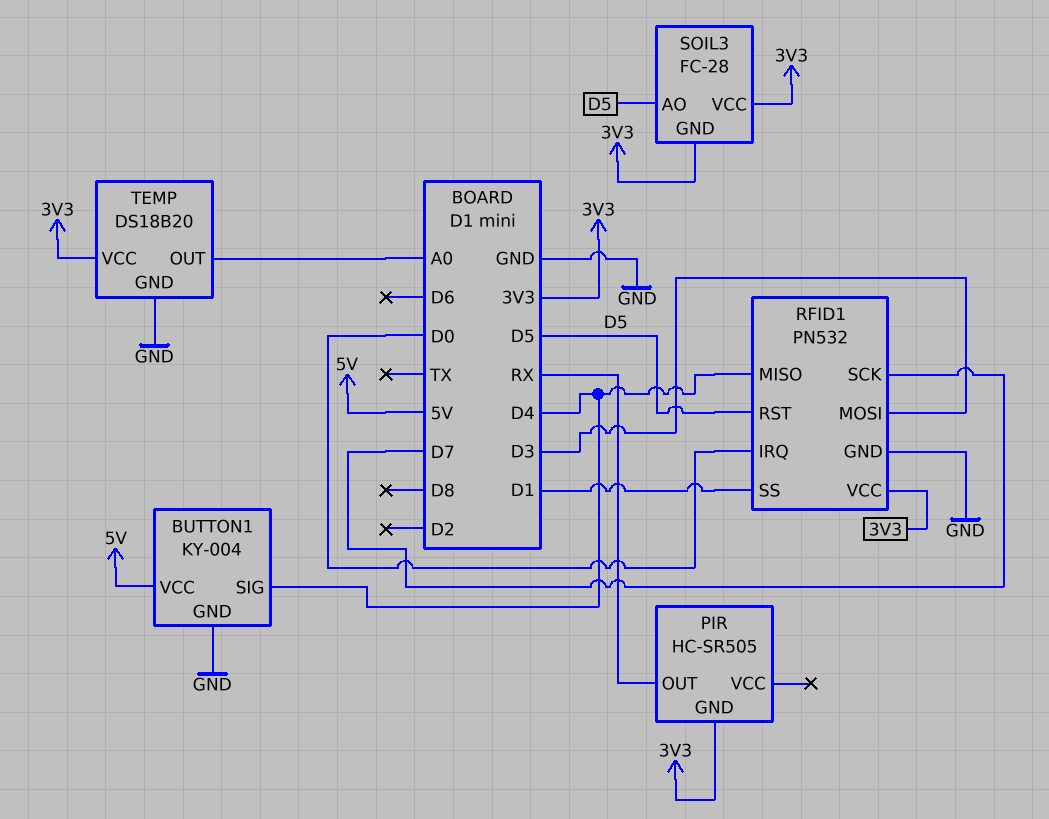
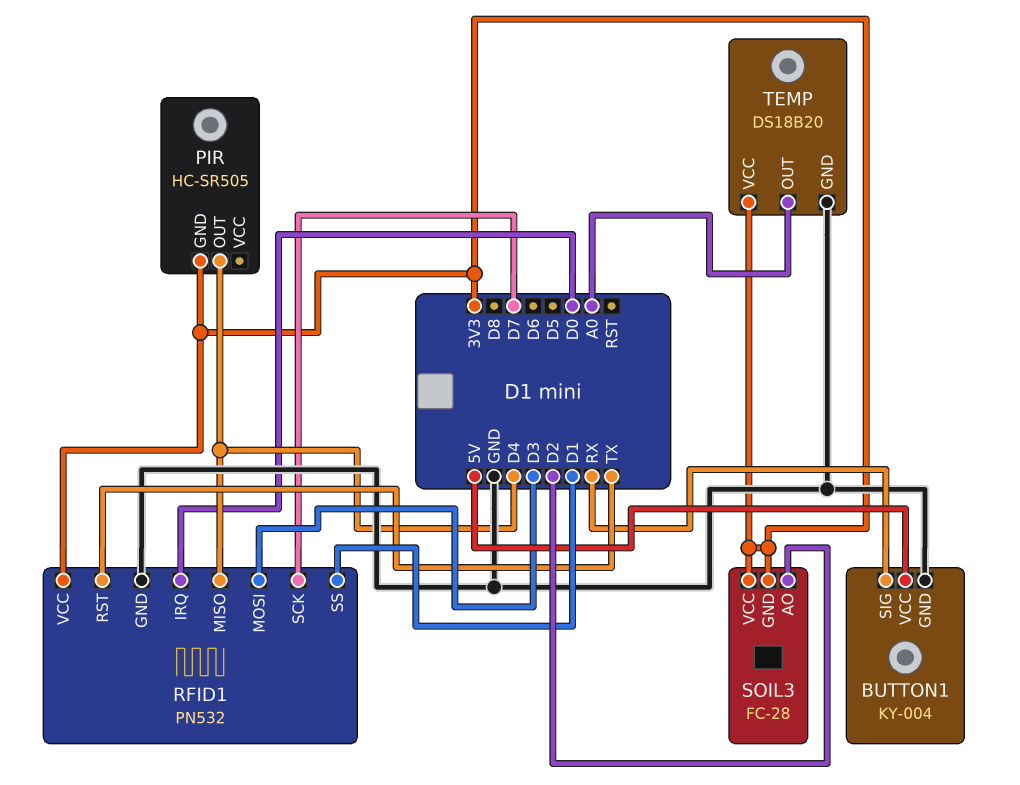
BUTTON1 pin SIG: D4 -> RX
PIR pin OUT: RX -> D4
RFID1 pin RST: D5 -> TX
SOIL3 pin AO: D5 -> D2

